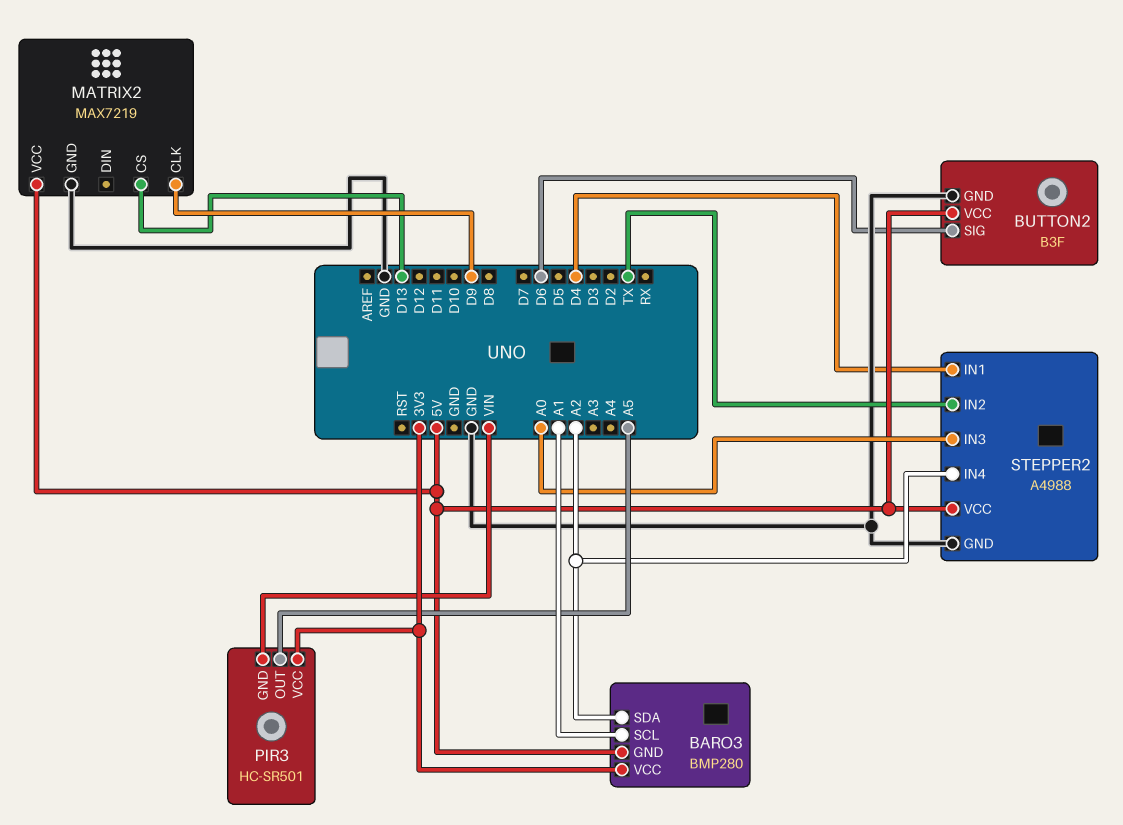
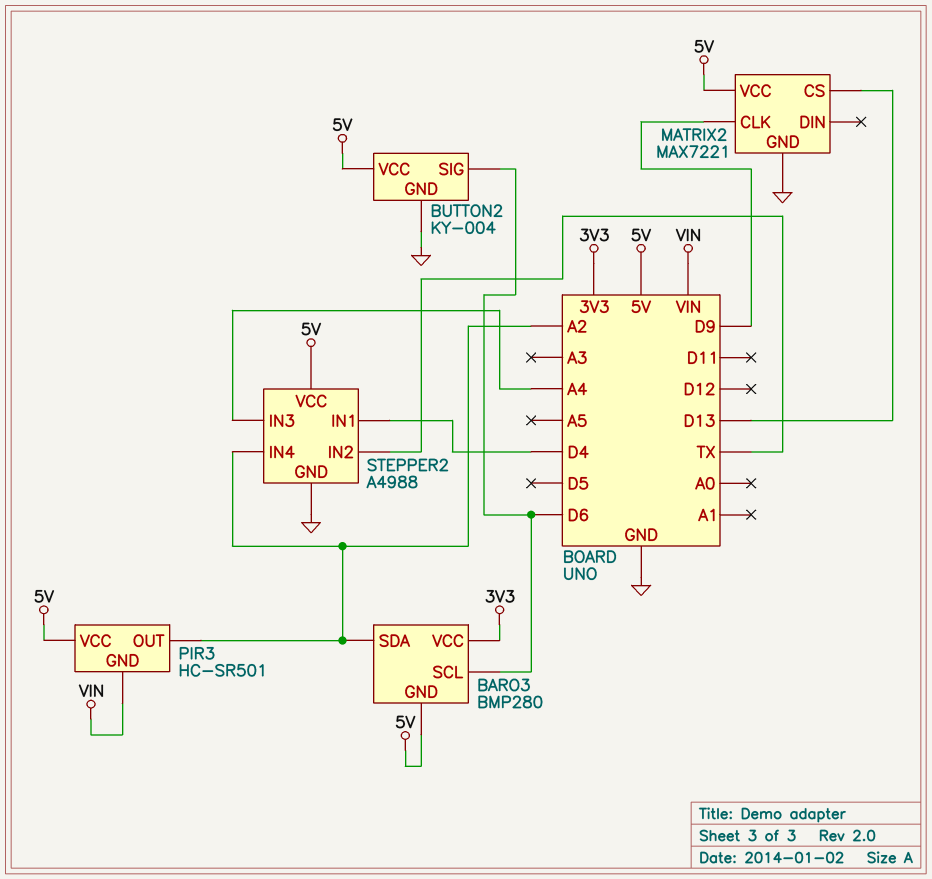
BARO3 pin SCL: A1 -> D6
BUTTON2: B3F -> KY-004
MATRIX2: MAX7219 -> MAX7221
PIR3 pin OUT: A5 -> A2
PIR3 pin VCC: 3V3 -> 5V
STEPPER2 pin IN3: A0 -> A4

